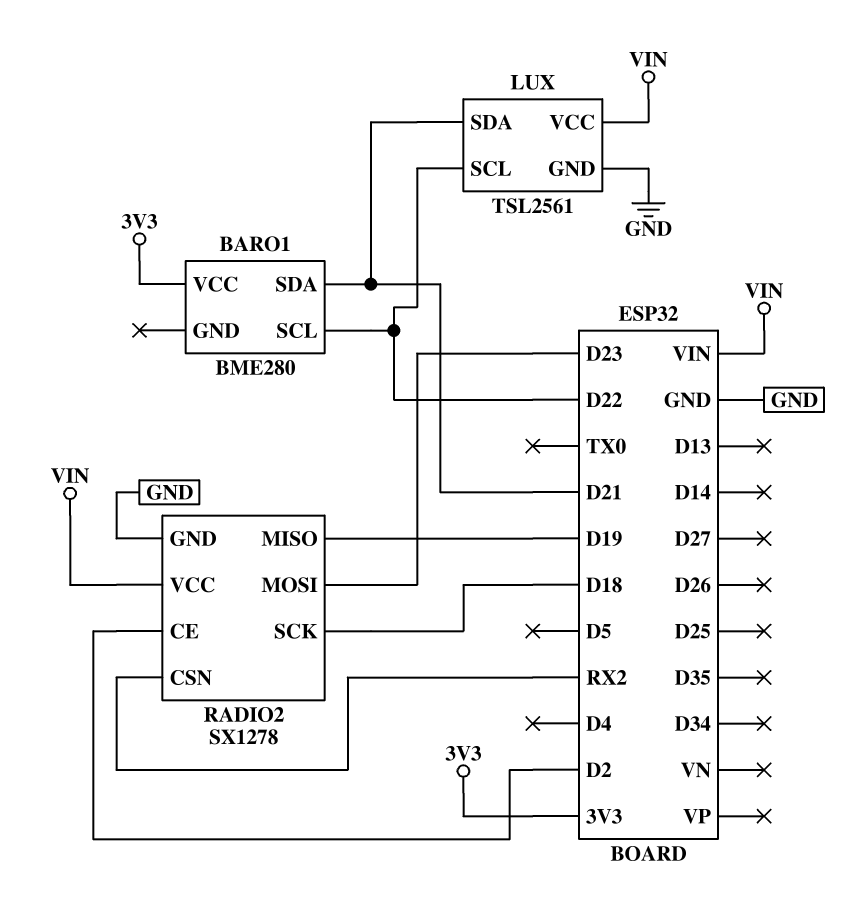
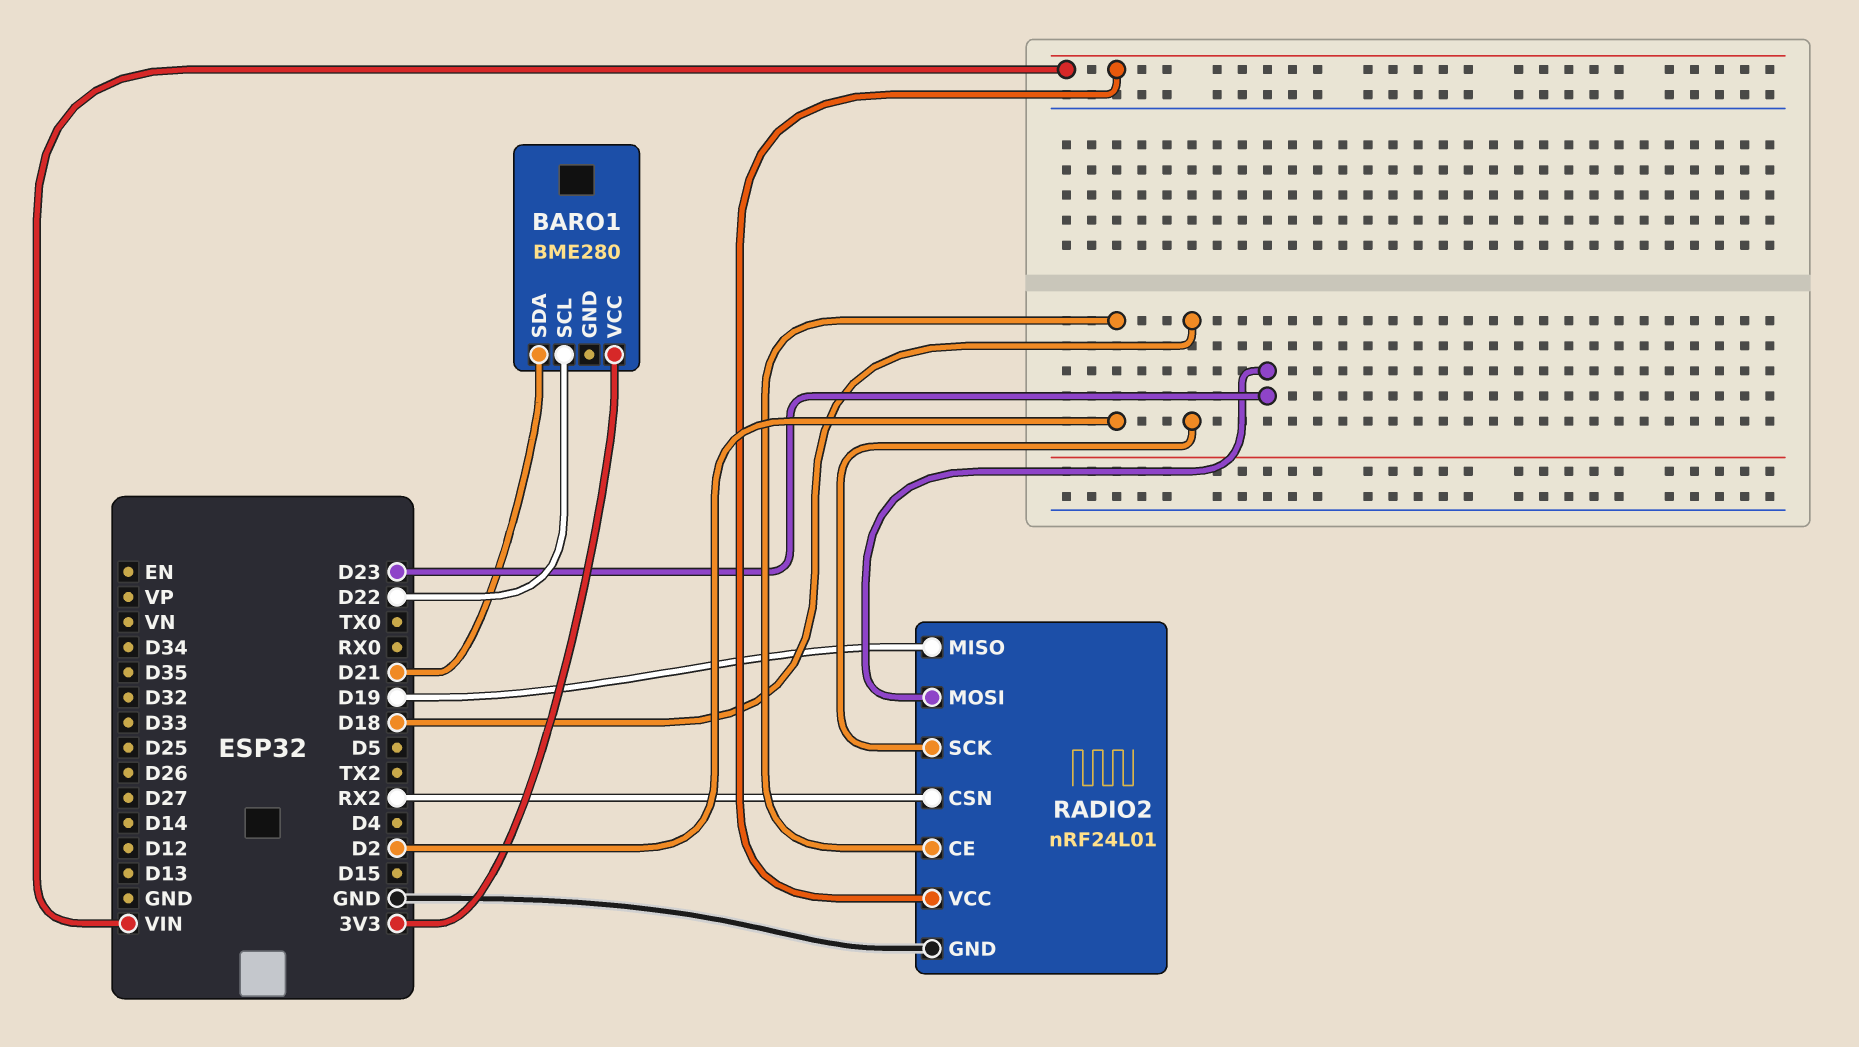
LUX: TSL2561 -> none
LUX pin GND: GND -> none
LUX pin SCL: D22 -> none
LUX pin SDA: D21 -> none
LUX pin VCC: VIN -> none
RADIO2: SX1278 -> nRF24L01

